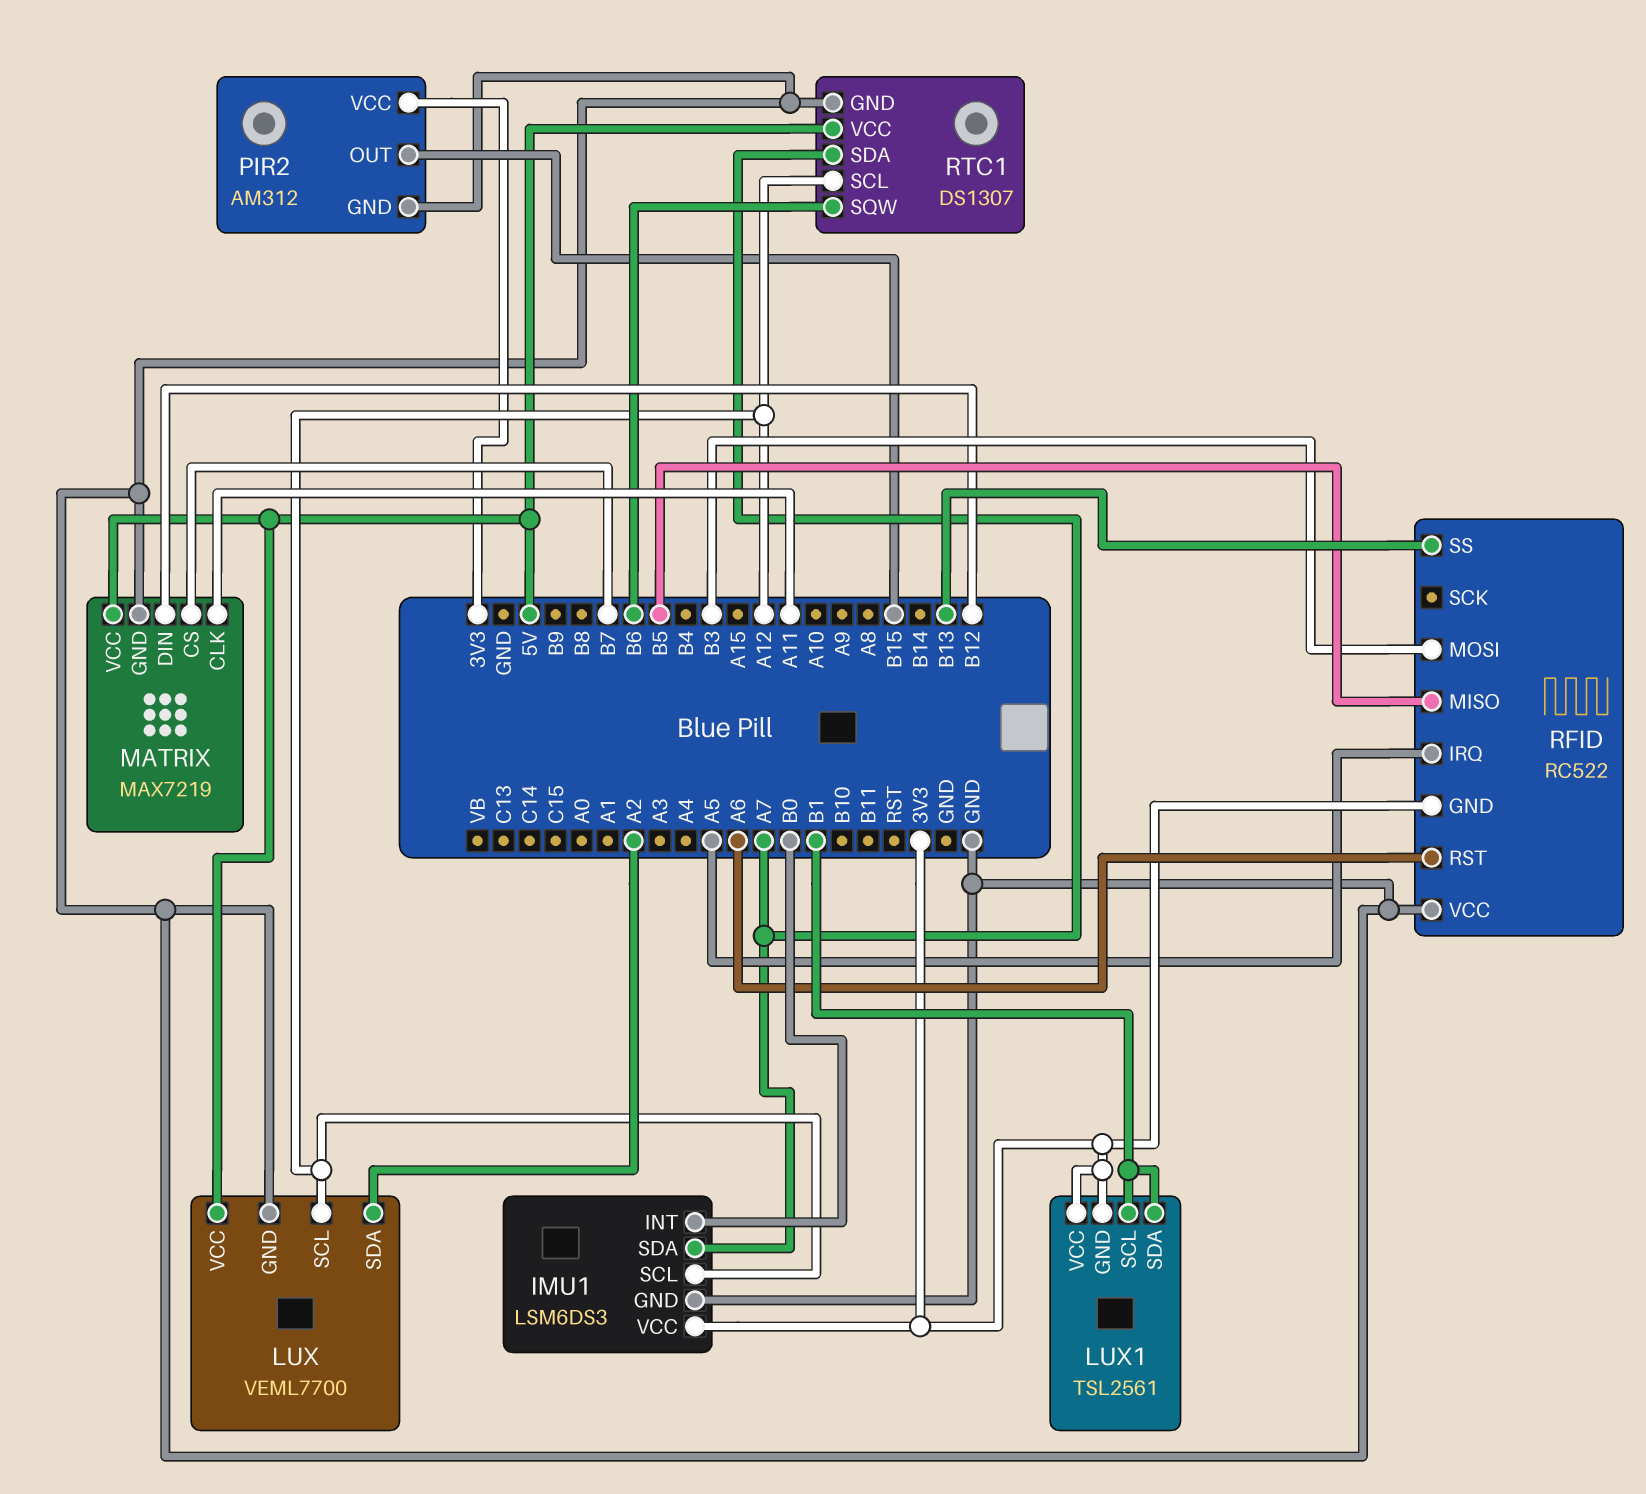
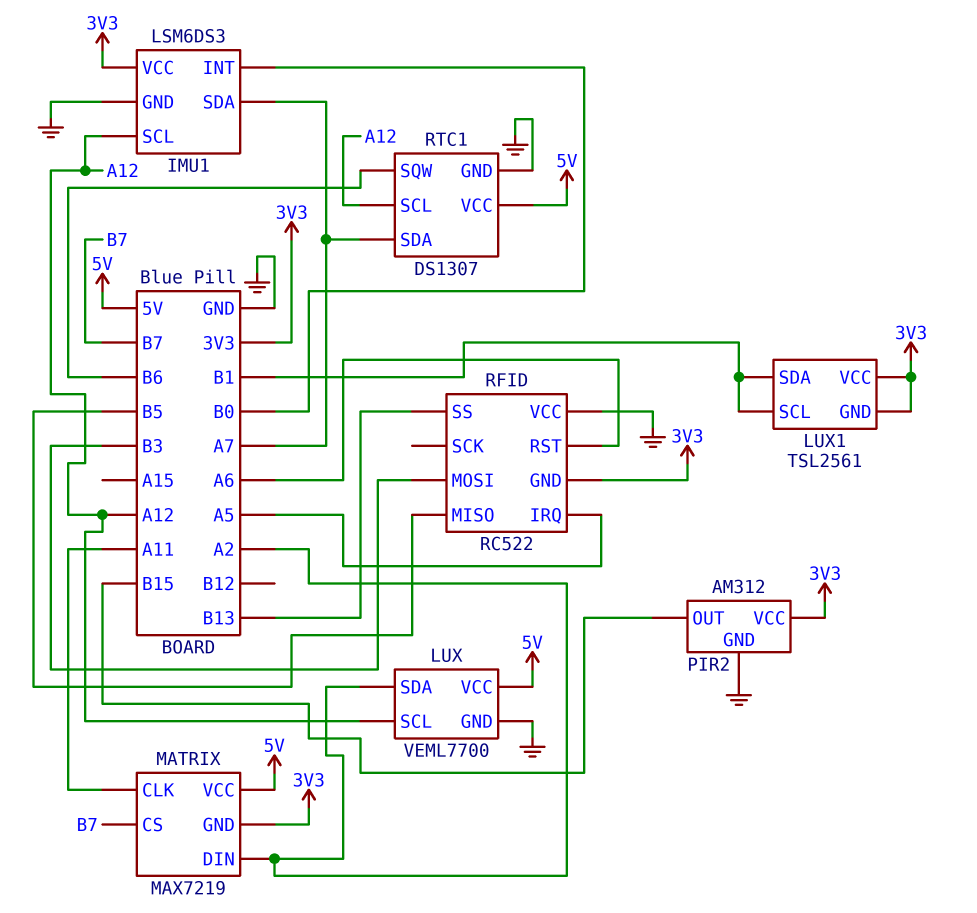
MATRIX pin DIN: B12 -> A2
MATRIX pin GND: GND -> 3V3

